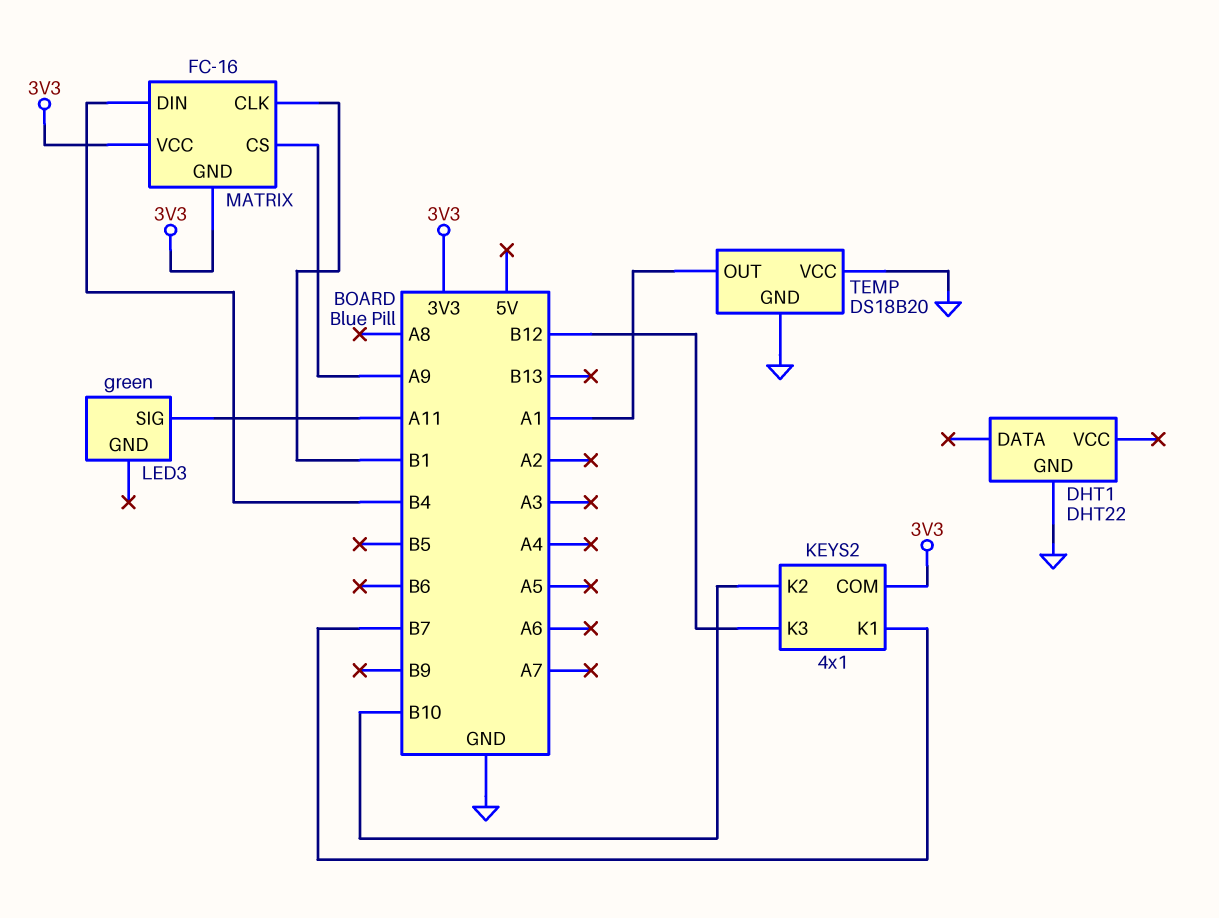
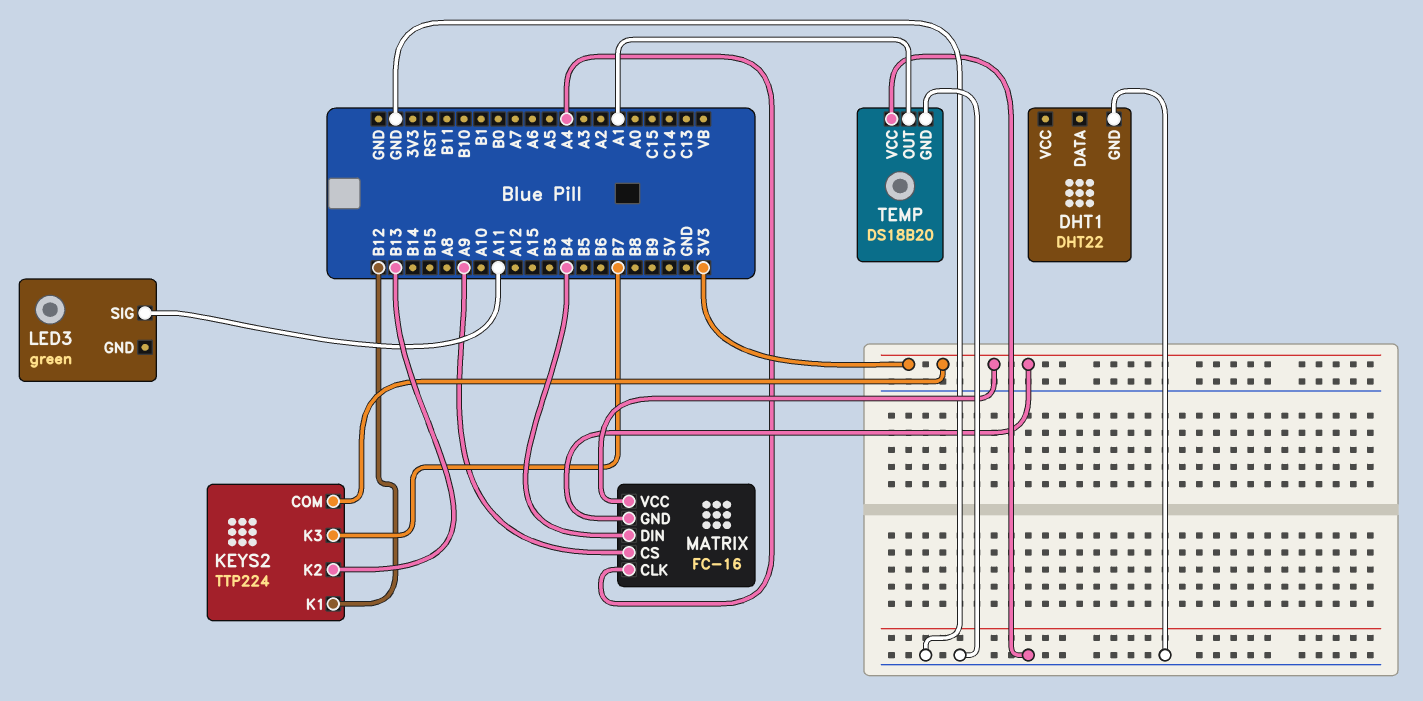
KEYS2: 4x1 -> TTP224
KEYS2 pin K1: B7 -> B12
KEYS2 pin K2: B10 -> B13
KEYS2 pin K3: B12 -> B7
MATRIX pin CLK: B1 -> A4

